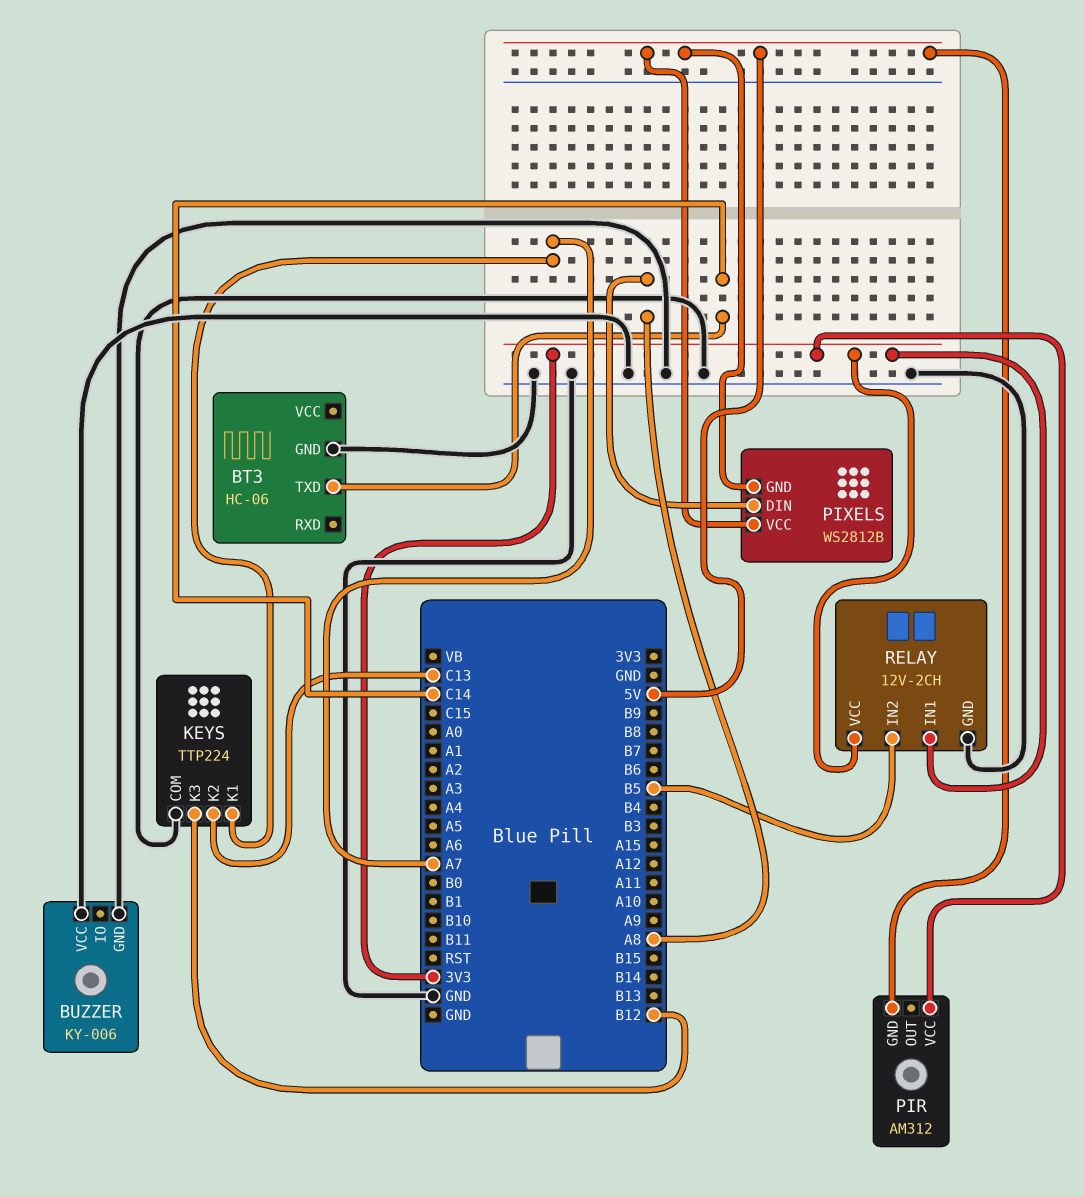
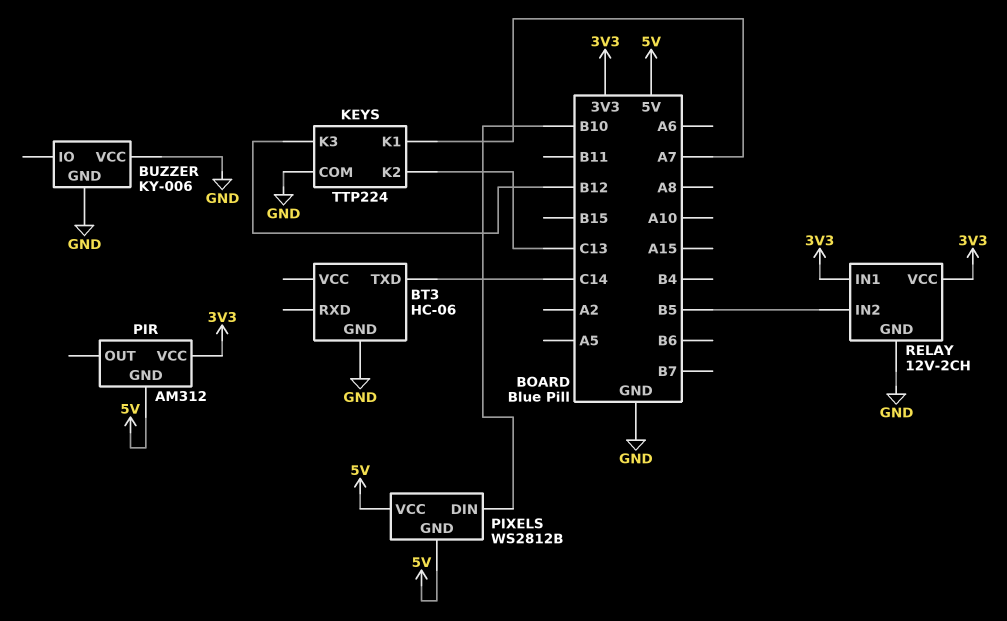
PIXELS pin DIN: A8 -> B10

